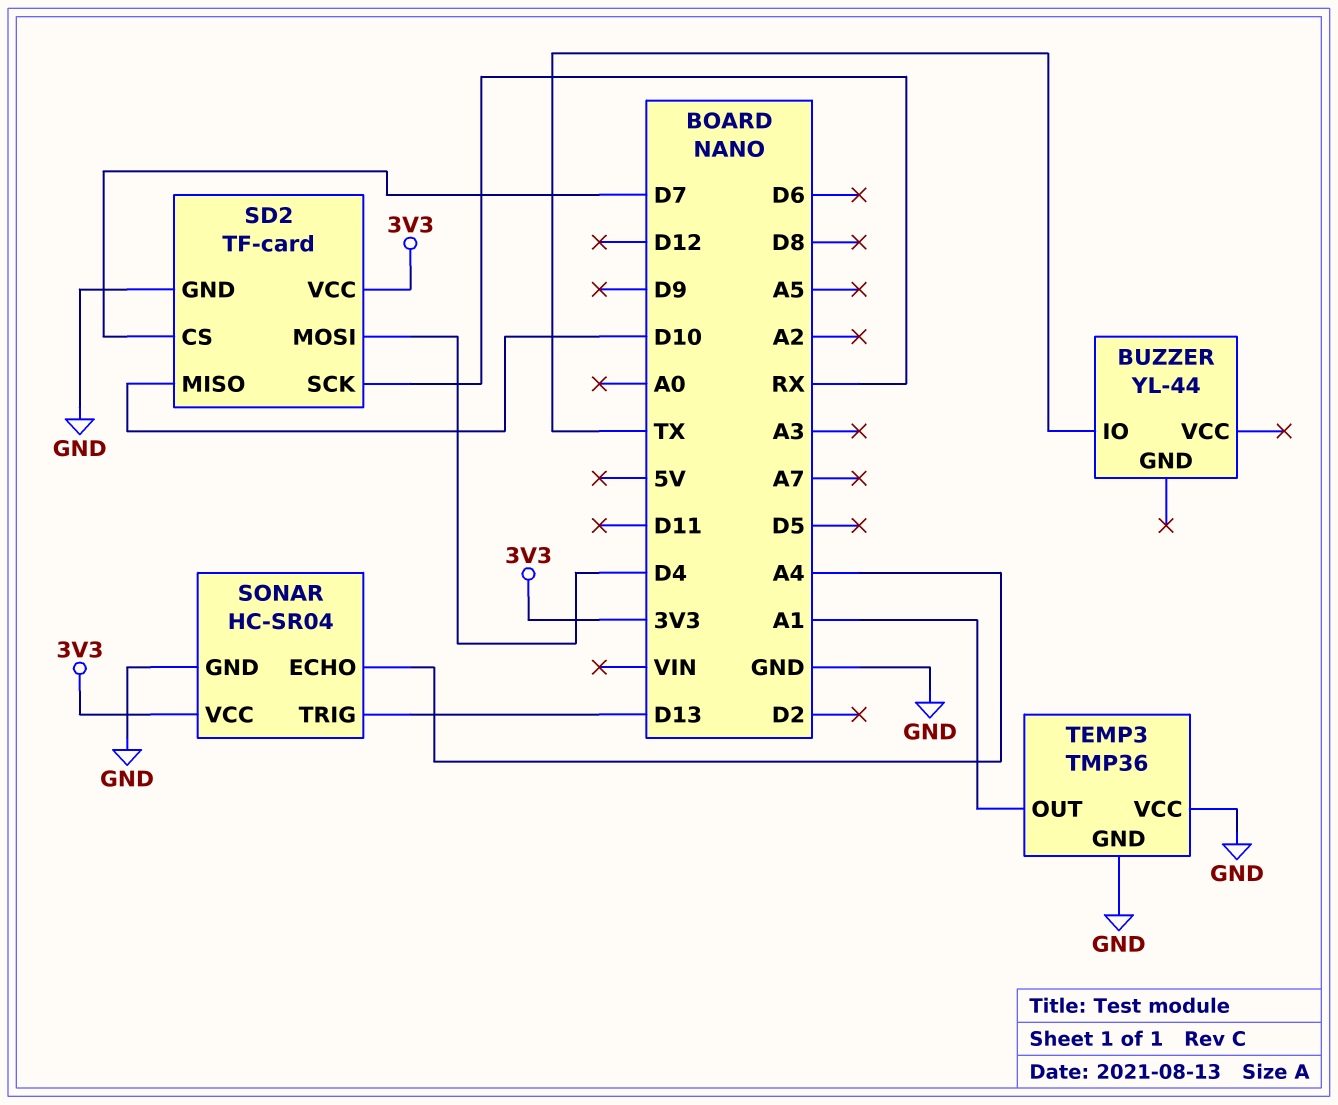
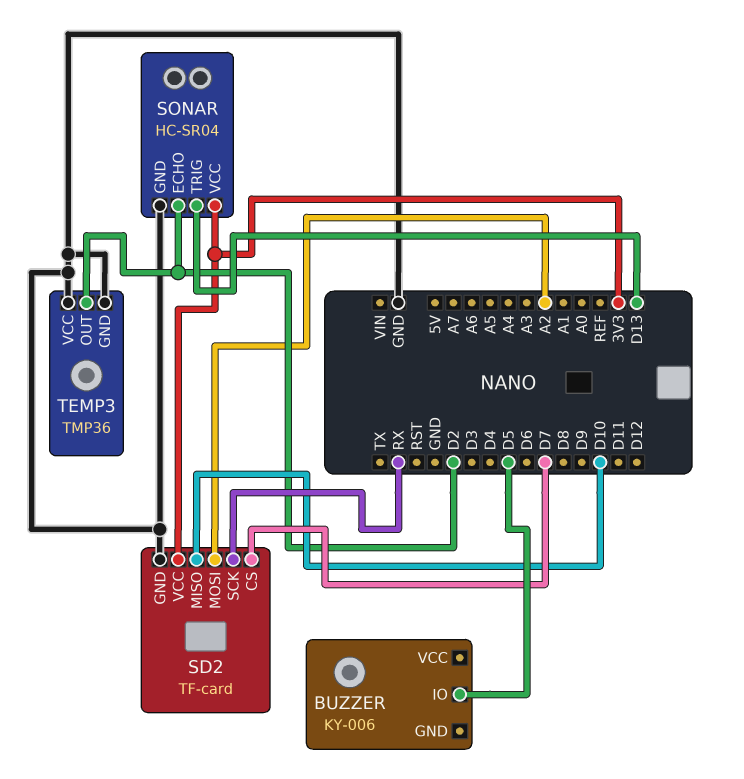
BUZZER: YL-44 -> KY-006
BUZZER pin IO: TX -> D5
SD2 pin MOSI: D4 -> A2
SONAR pin ECHO: A4 -> D2
TEMP3 pin OUT: A1 -> D2

